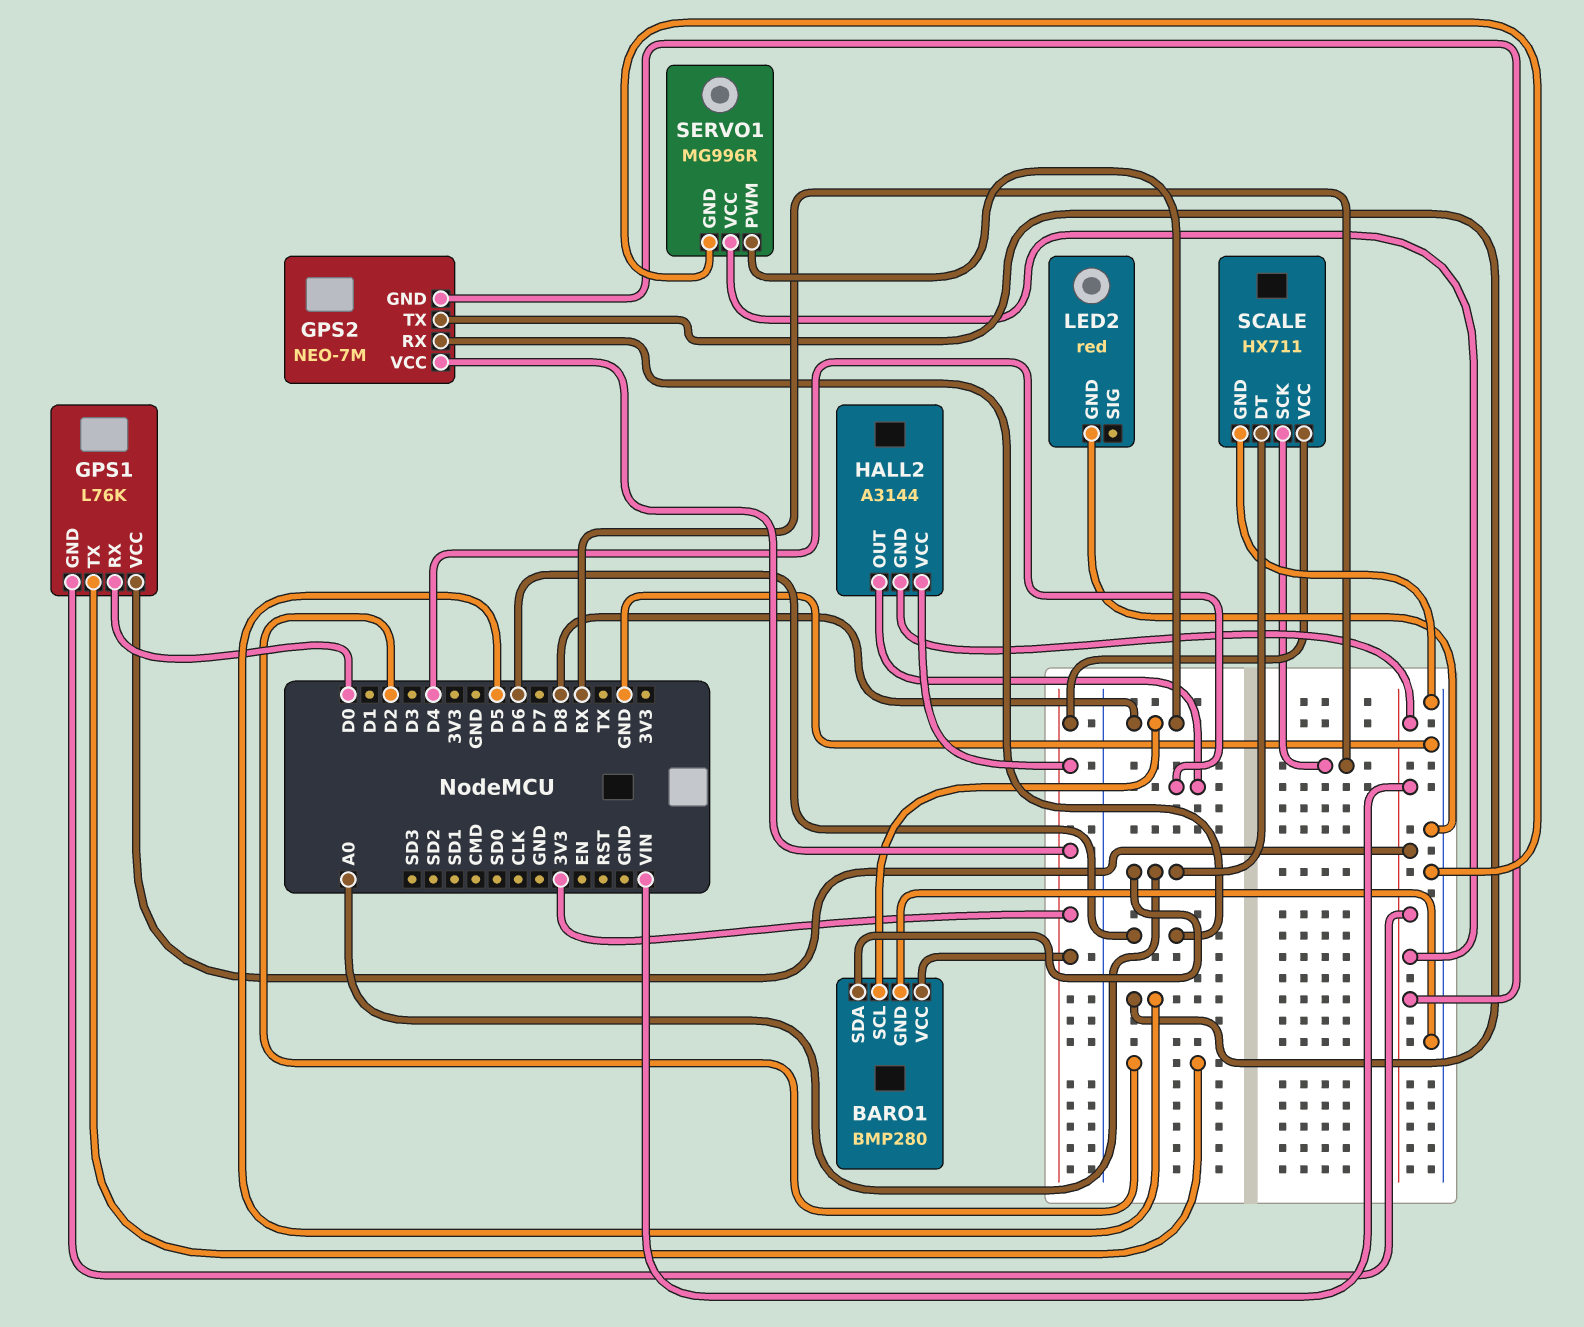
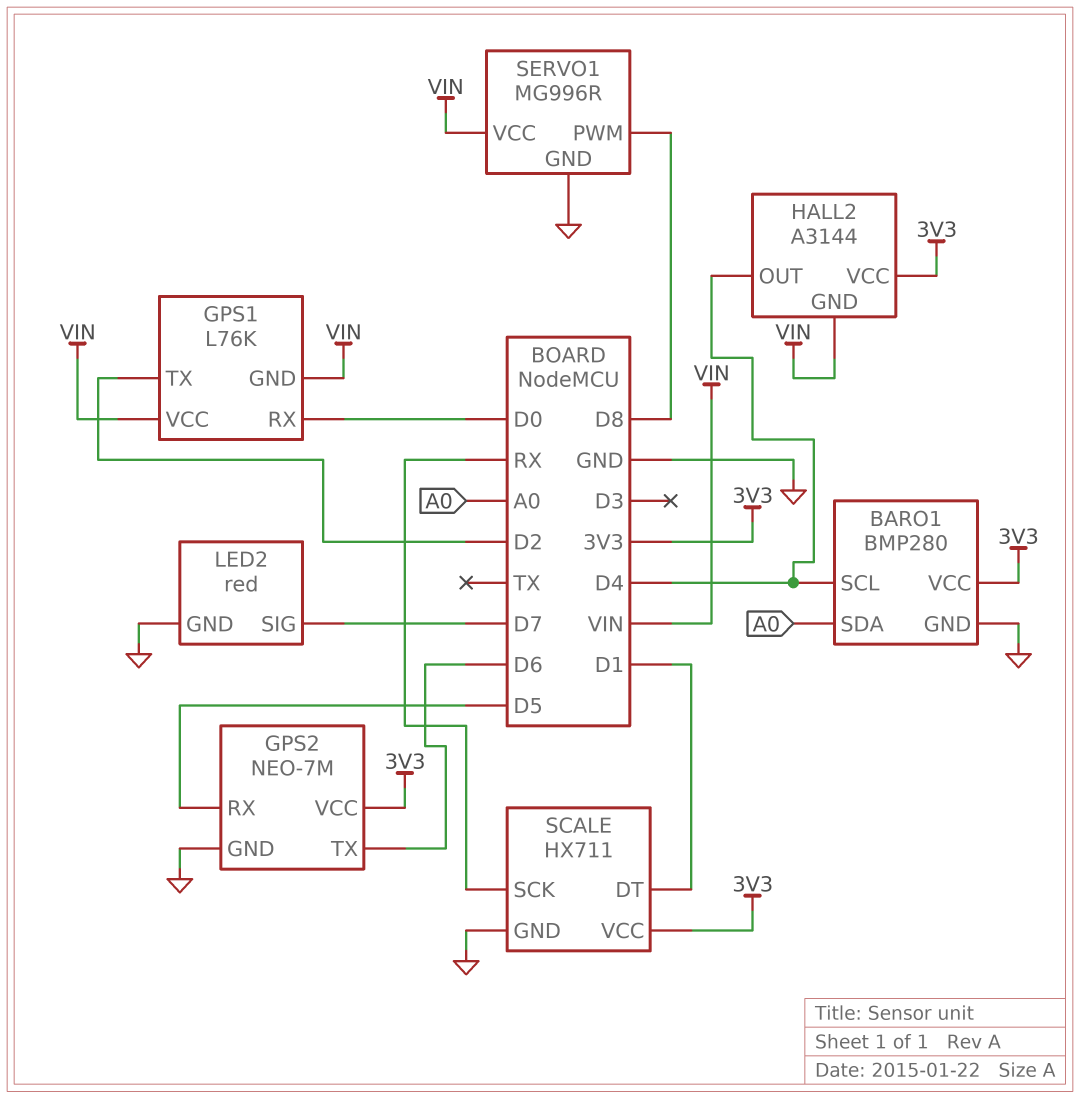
BARO1 pin SCL: D8 -> D4
GPS2 pin GND: VIN -> GND
GPS2 pin RX: D6 -> D5
GPS2 pin TX: D5 -> D6
LED2 pin SIG: none -> D7
SCALE pin DT: A0 -> D1

